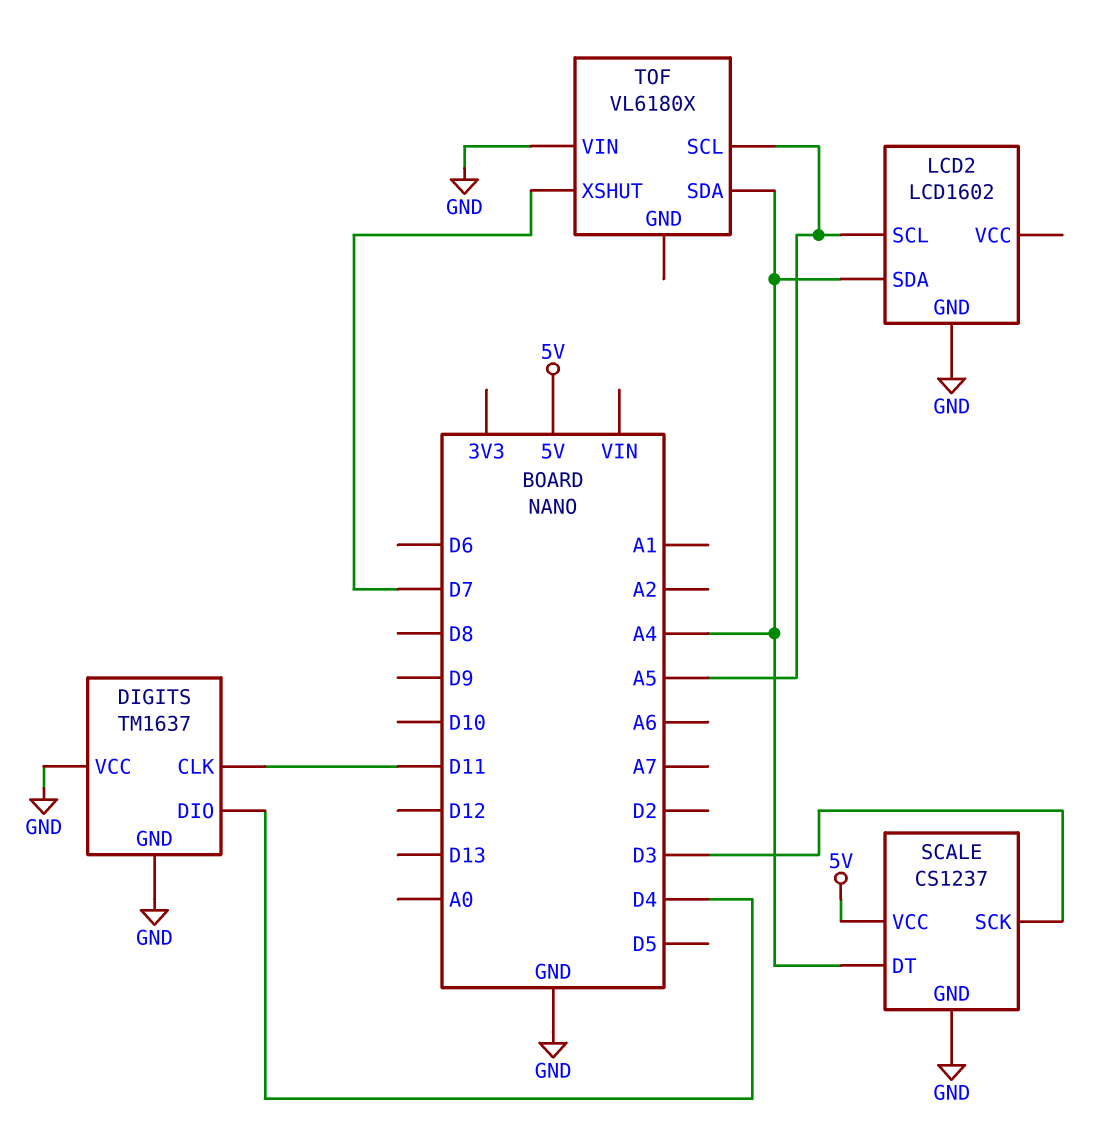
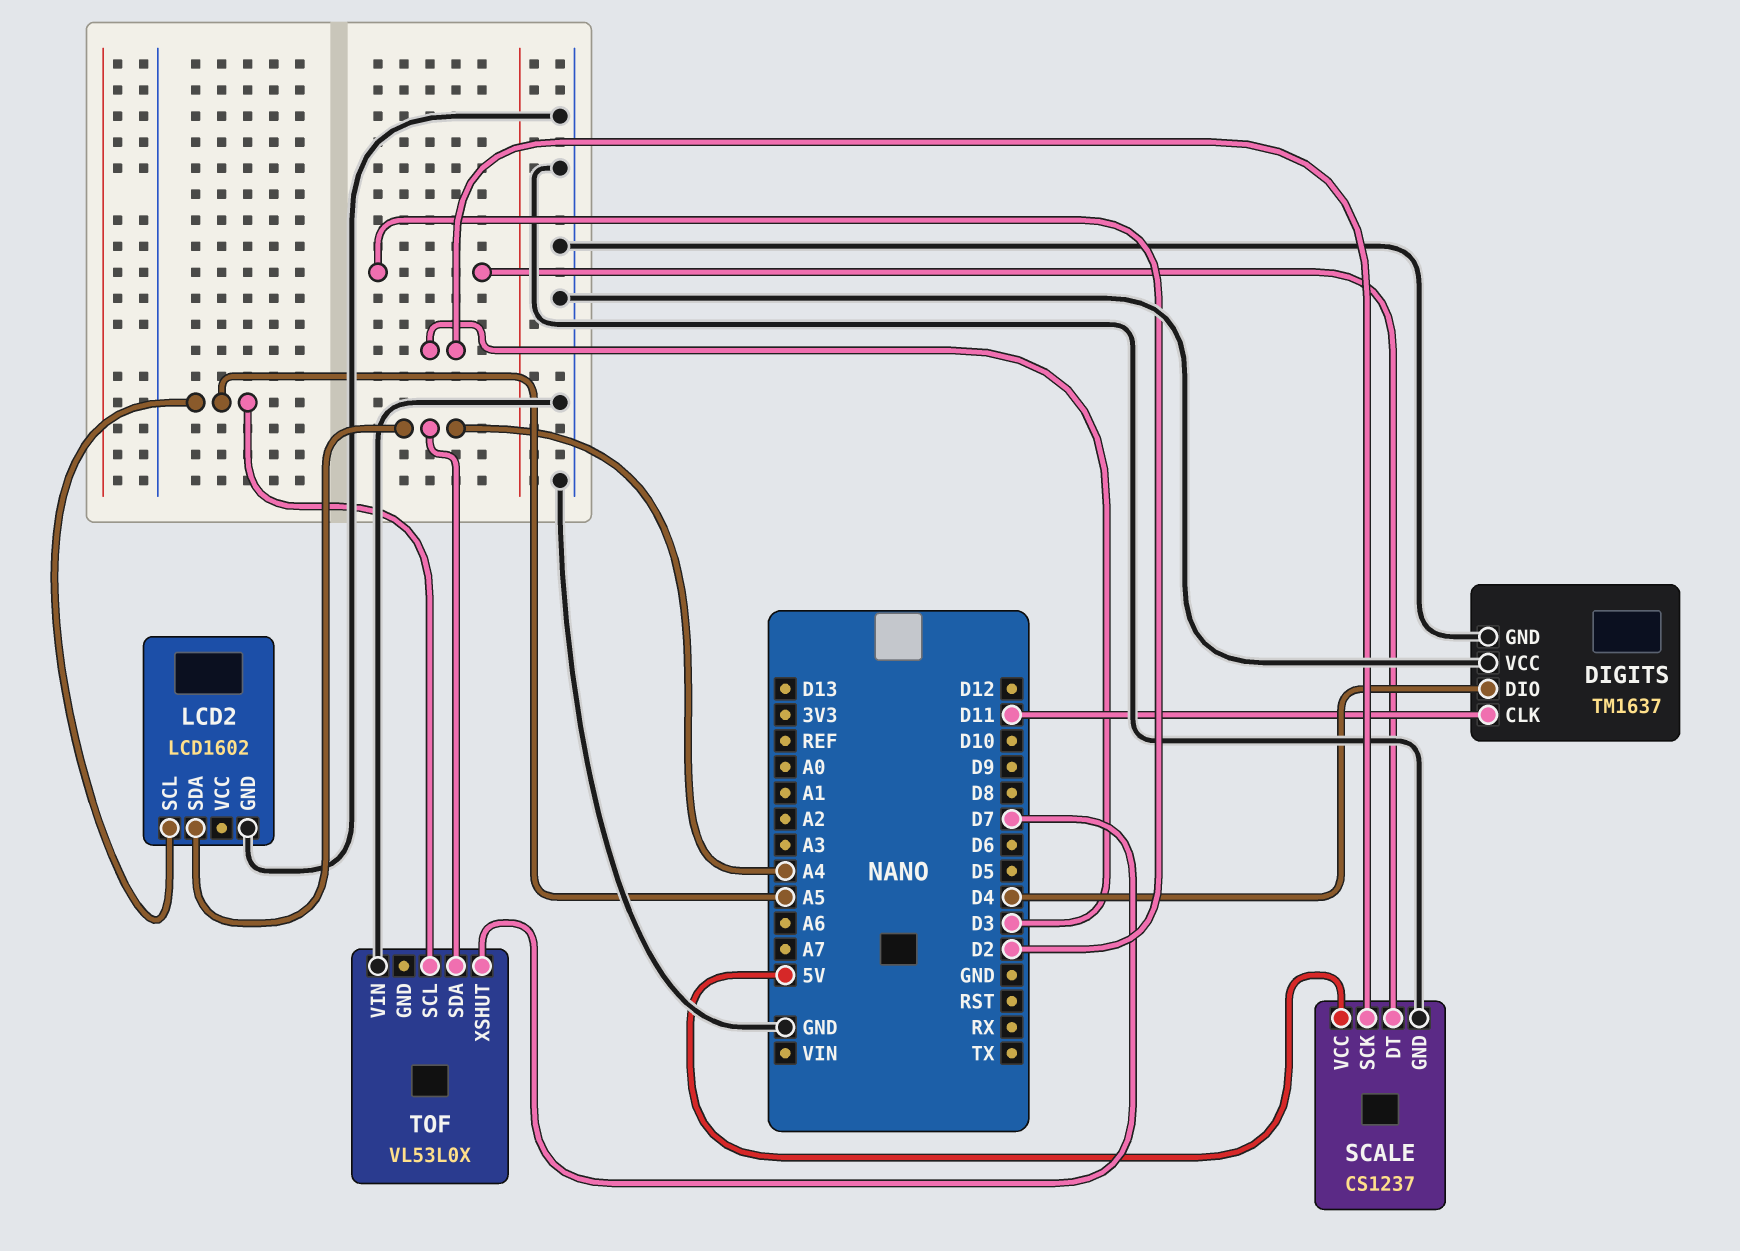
SCALE pin DT: A4 -> D2
TOF: VL6180X -> VL53L0X

